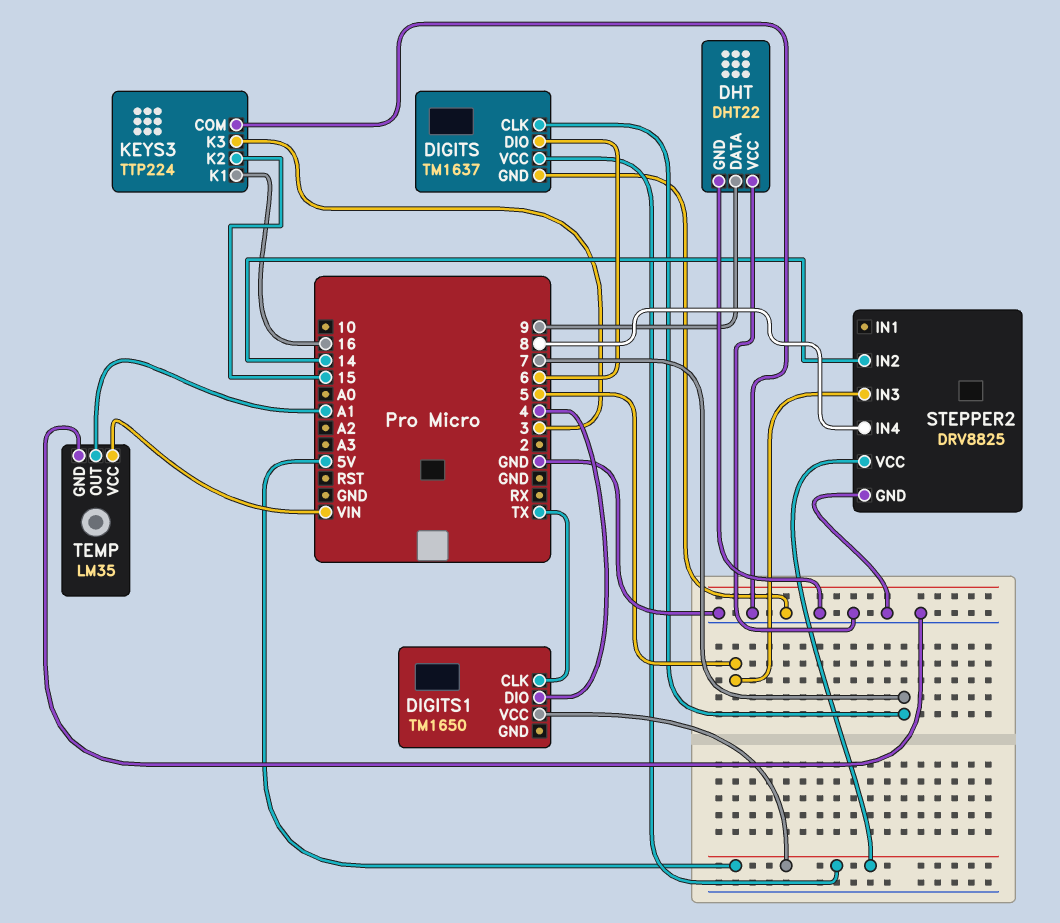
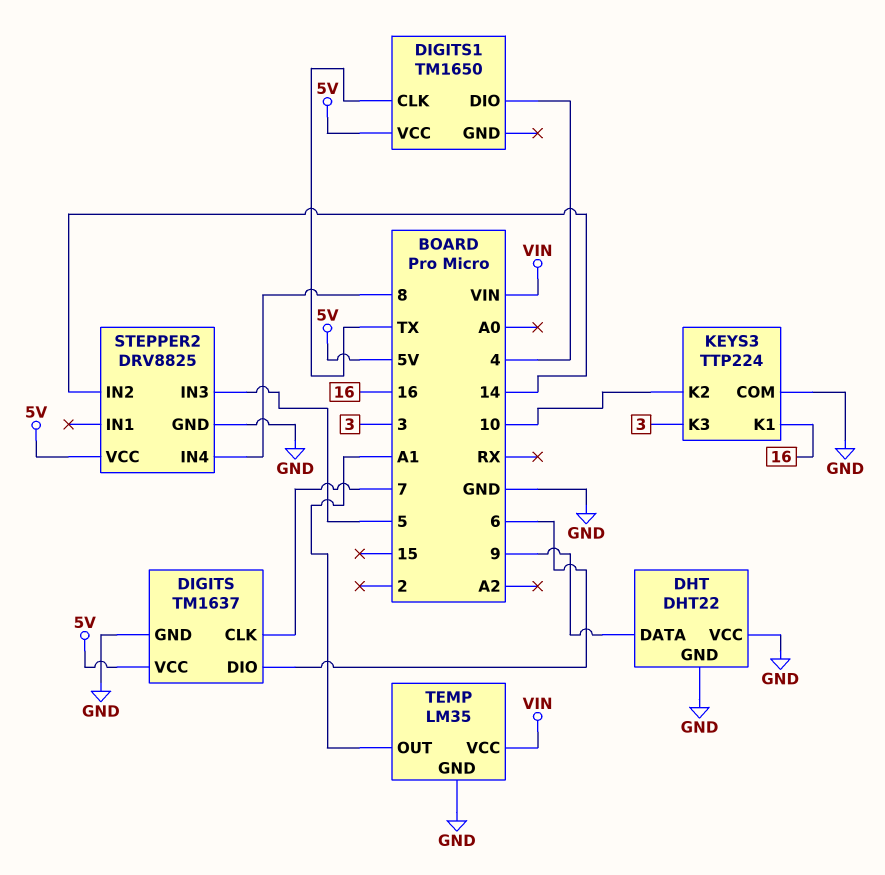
KEYS3 pin K2: 15 -> 10

